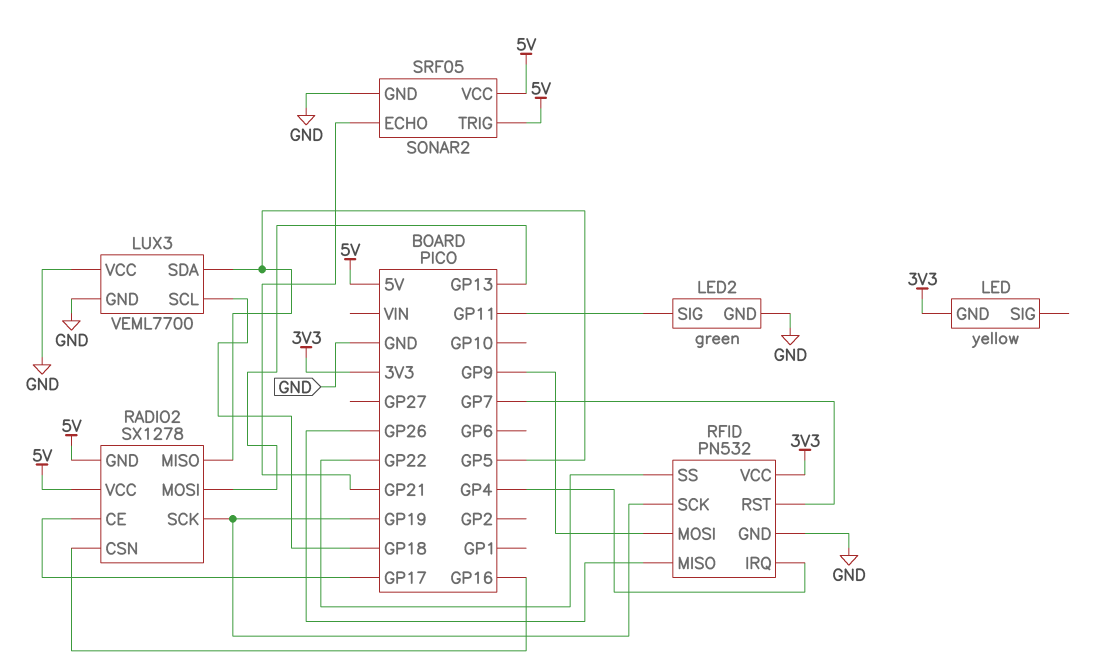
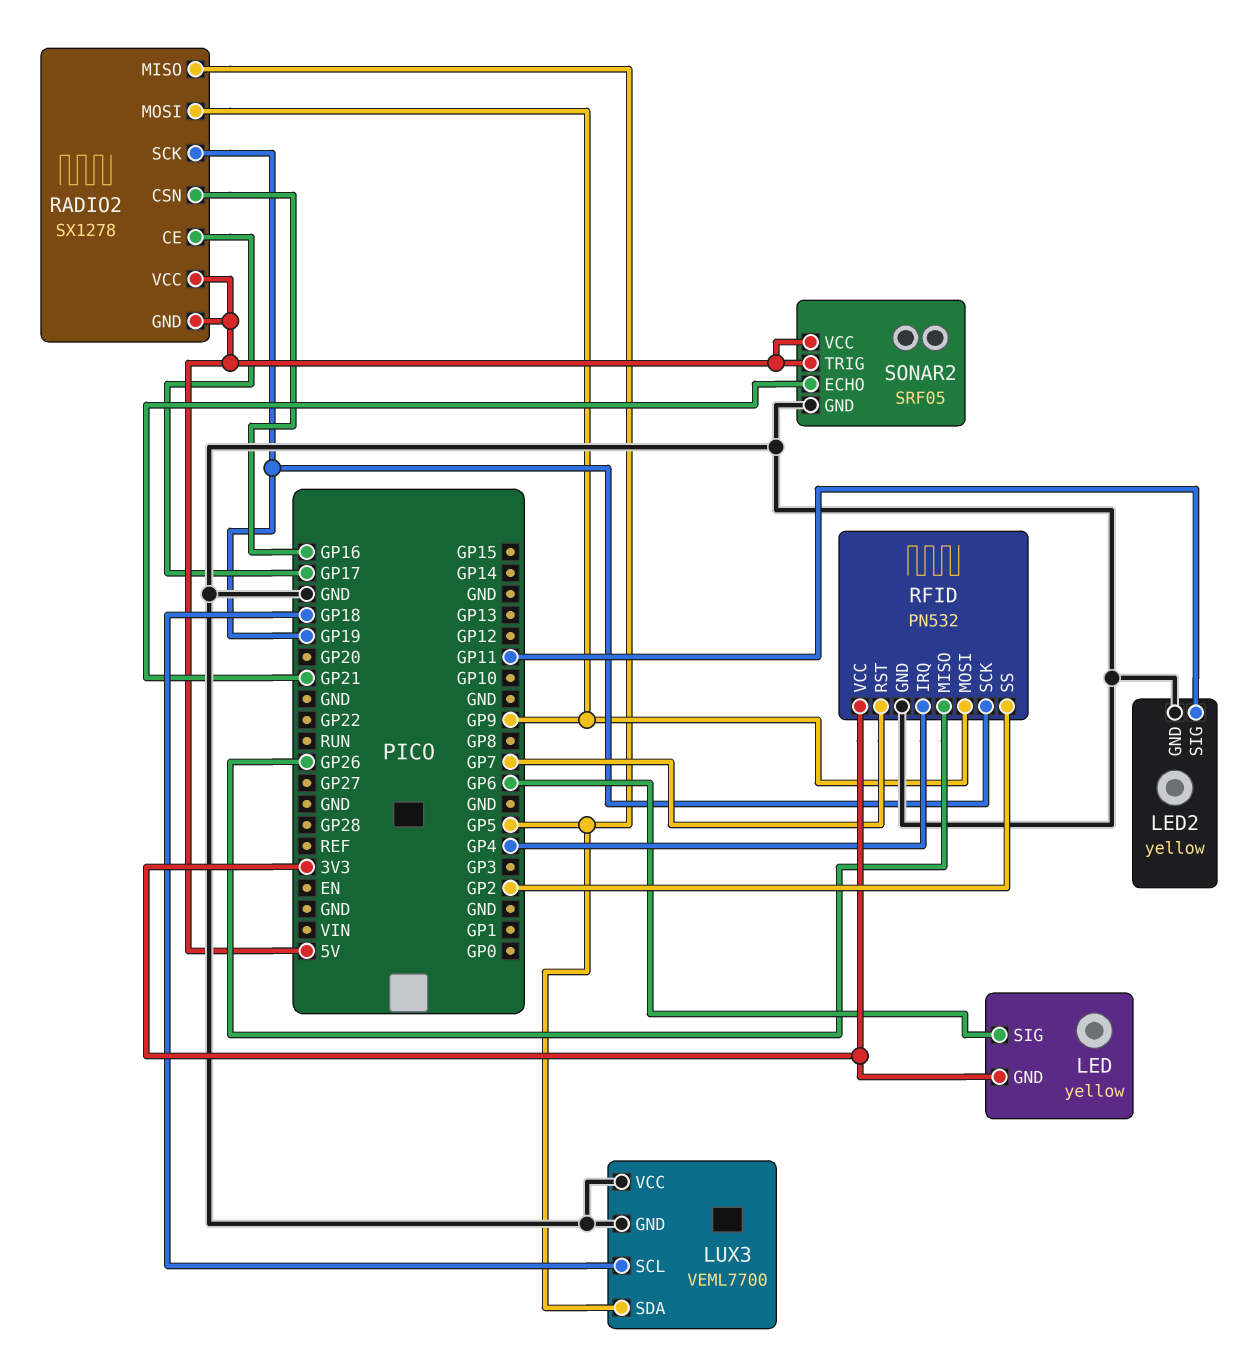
LED pin SIG: none -> GP6
LED2: green -> yellow
RADIO2 pin MOSI: GP13 -> GP9
RFID pin SS: GP22 -> GP2

